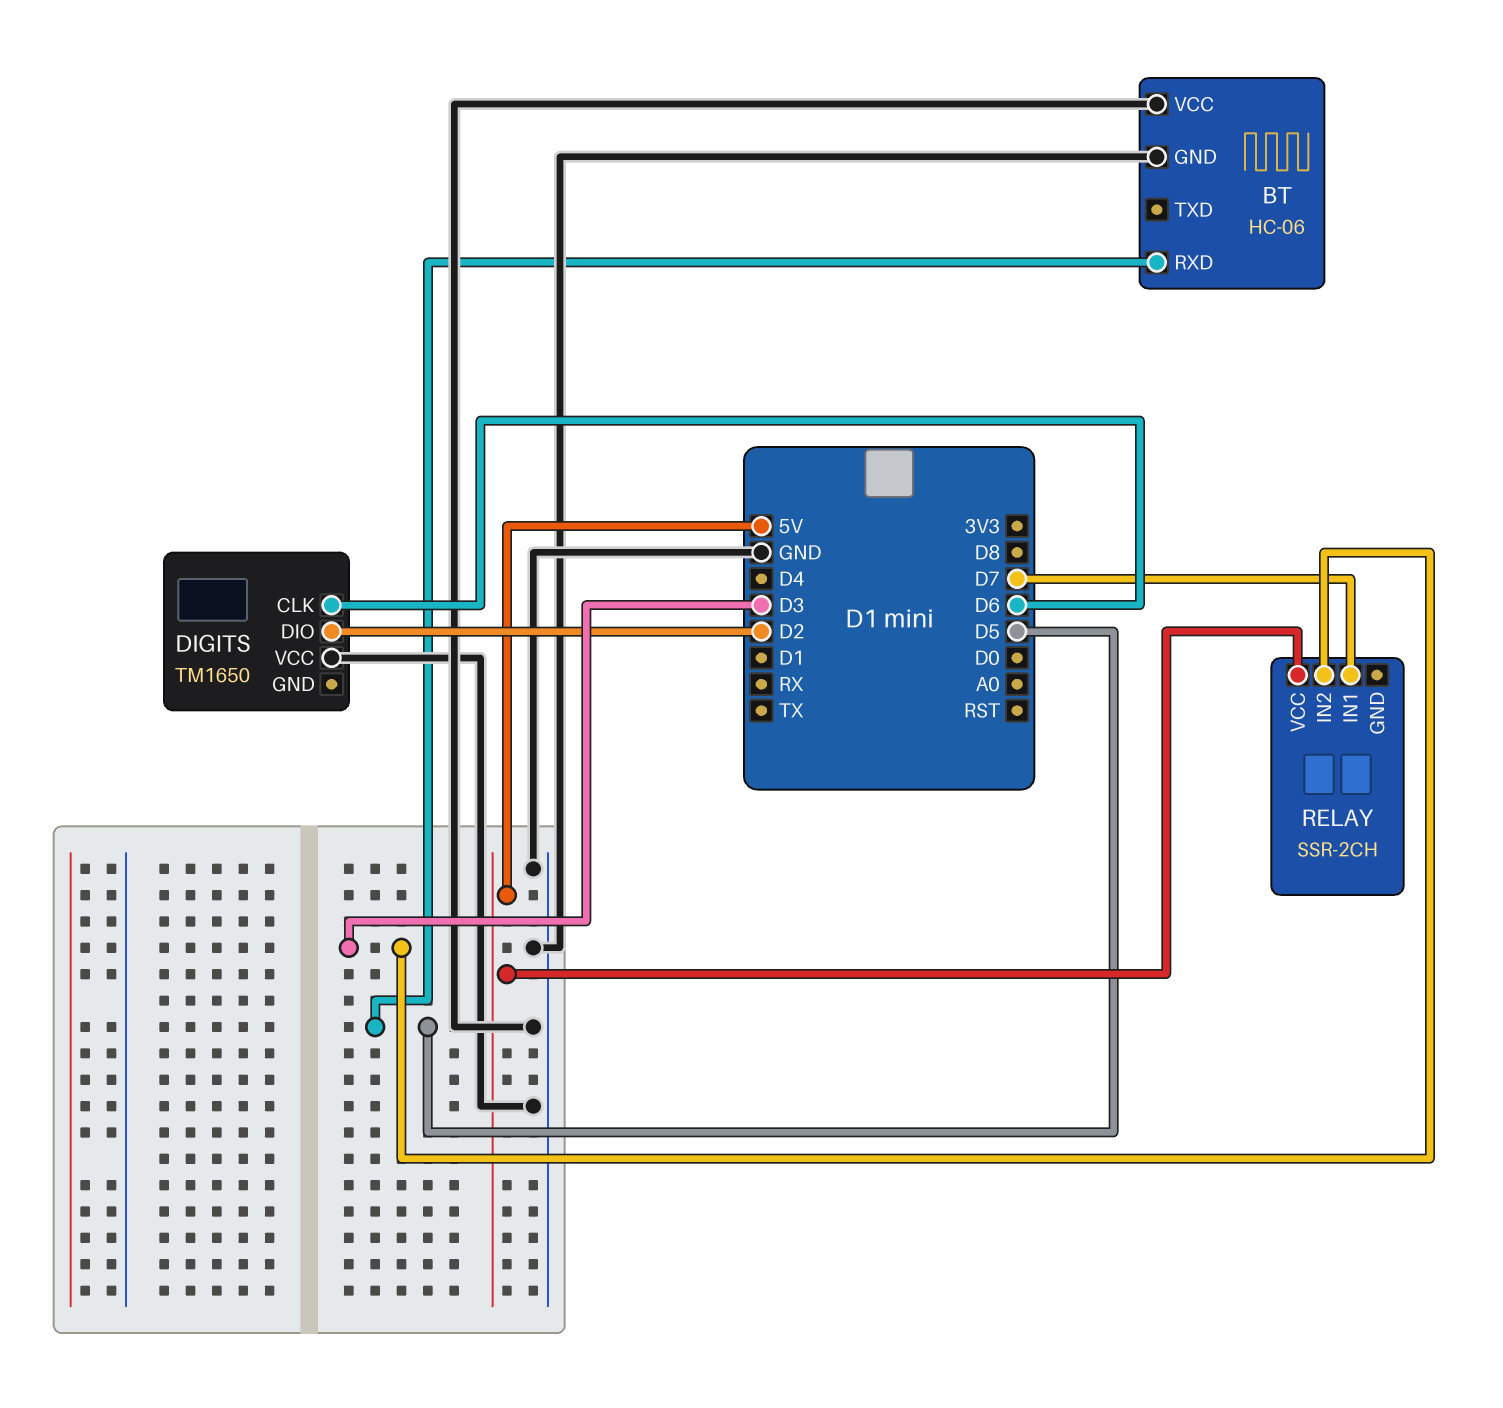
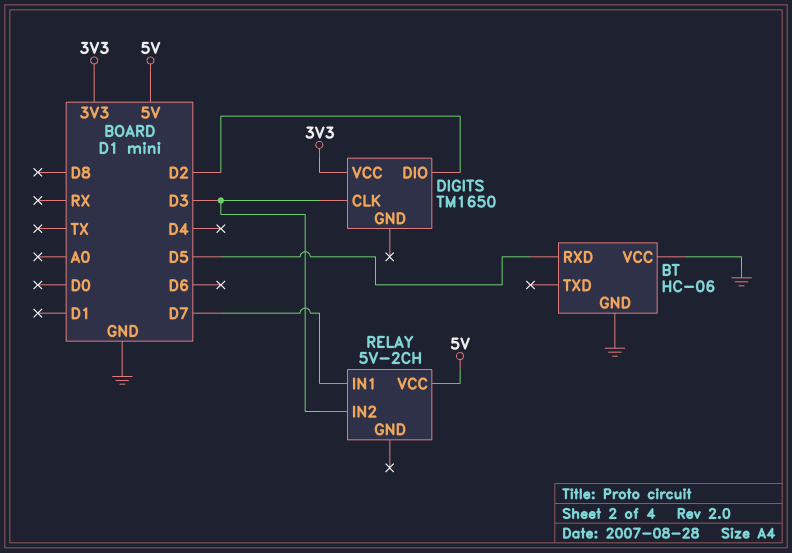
DIGITS pin CLK: D6 -> D3
DIGITS pin VCC: GND -> 3V3
RELAY: SSR-2CH -> 5V-2CH

